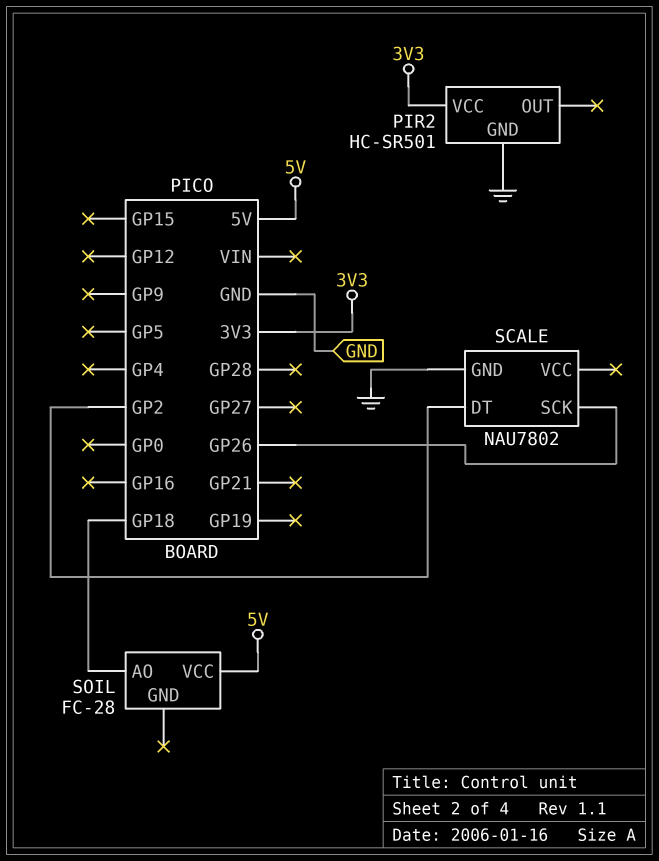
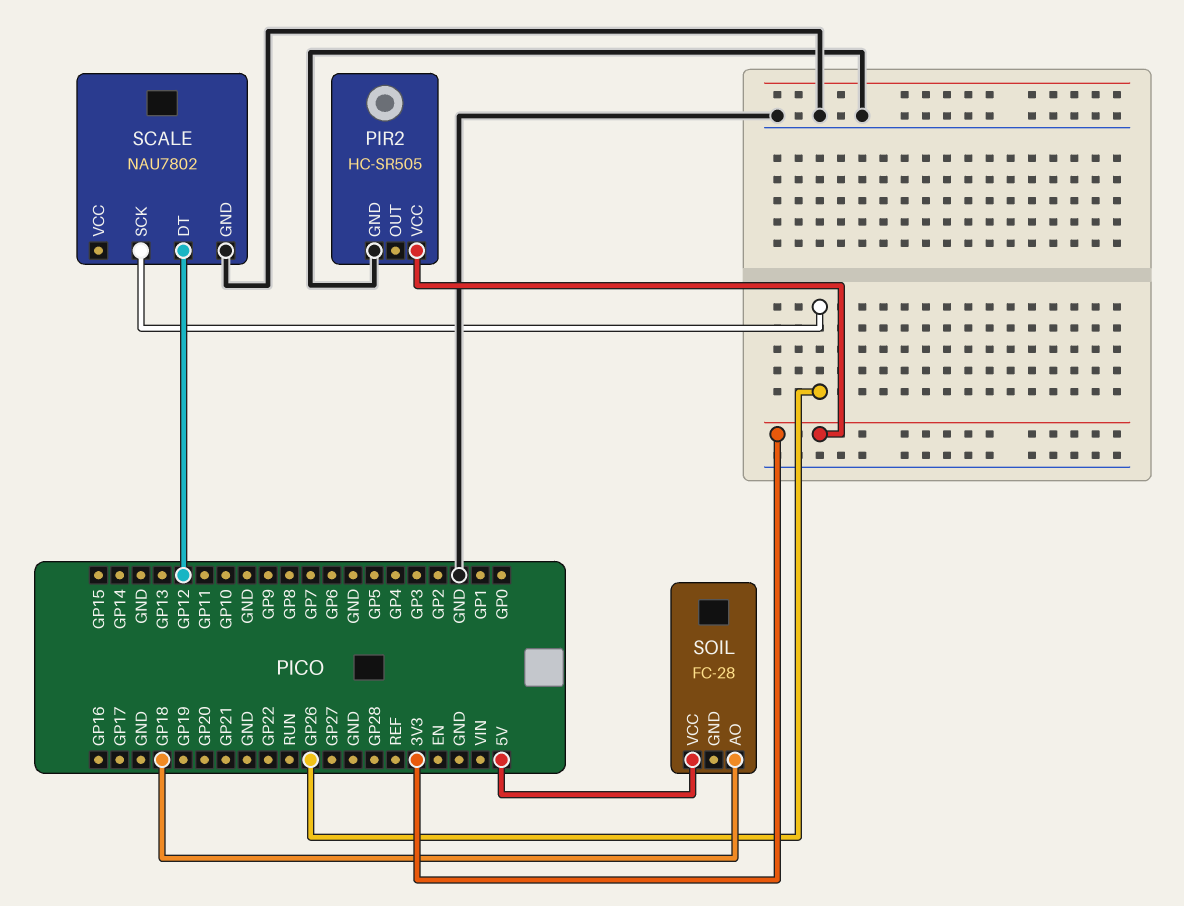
PIR2: HC-SR501 -> HC-SR505
SCALE pin DT: GP2 -> GP12

